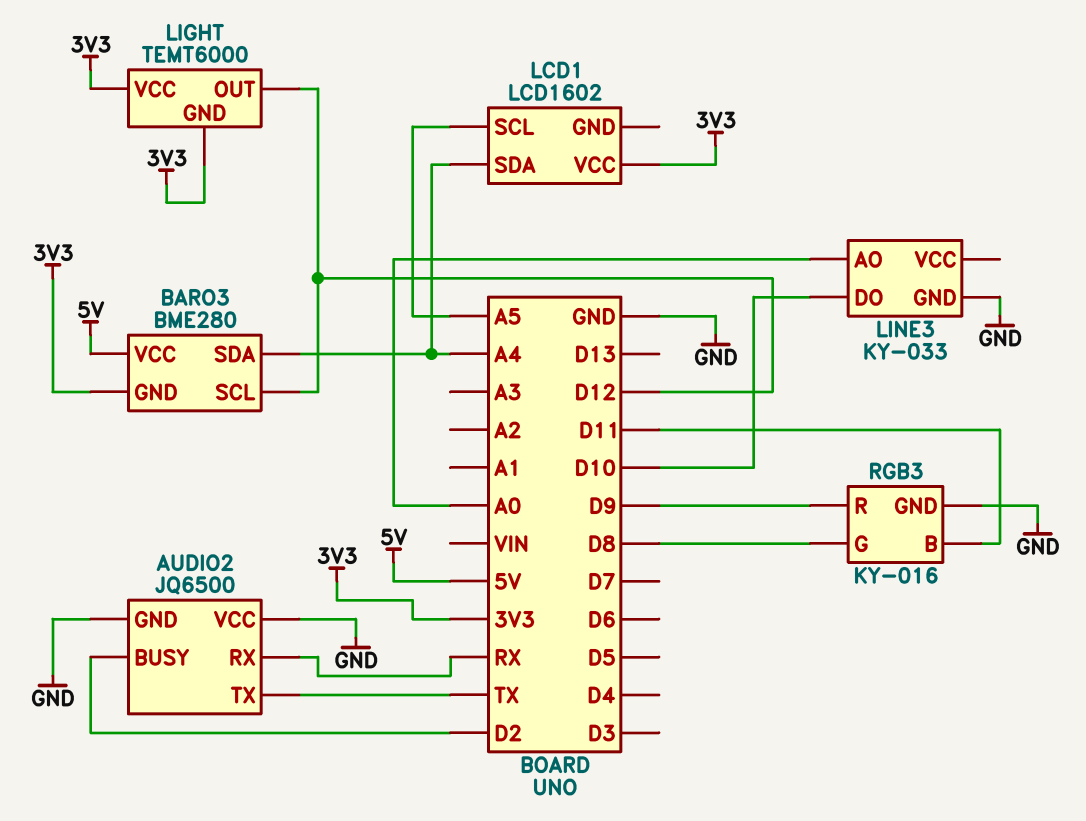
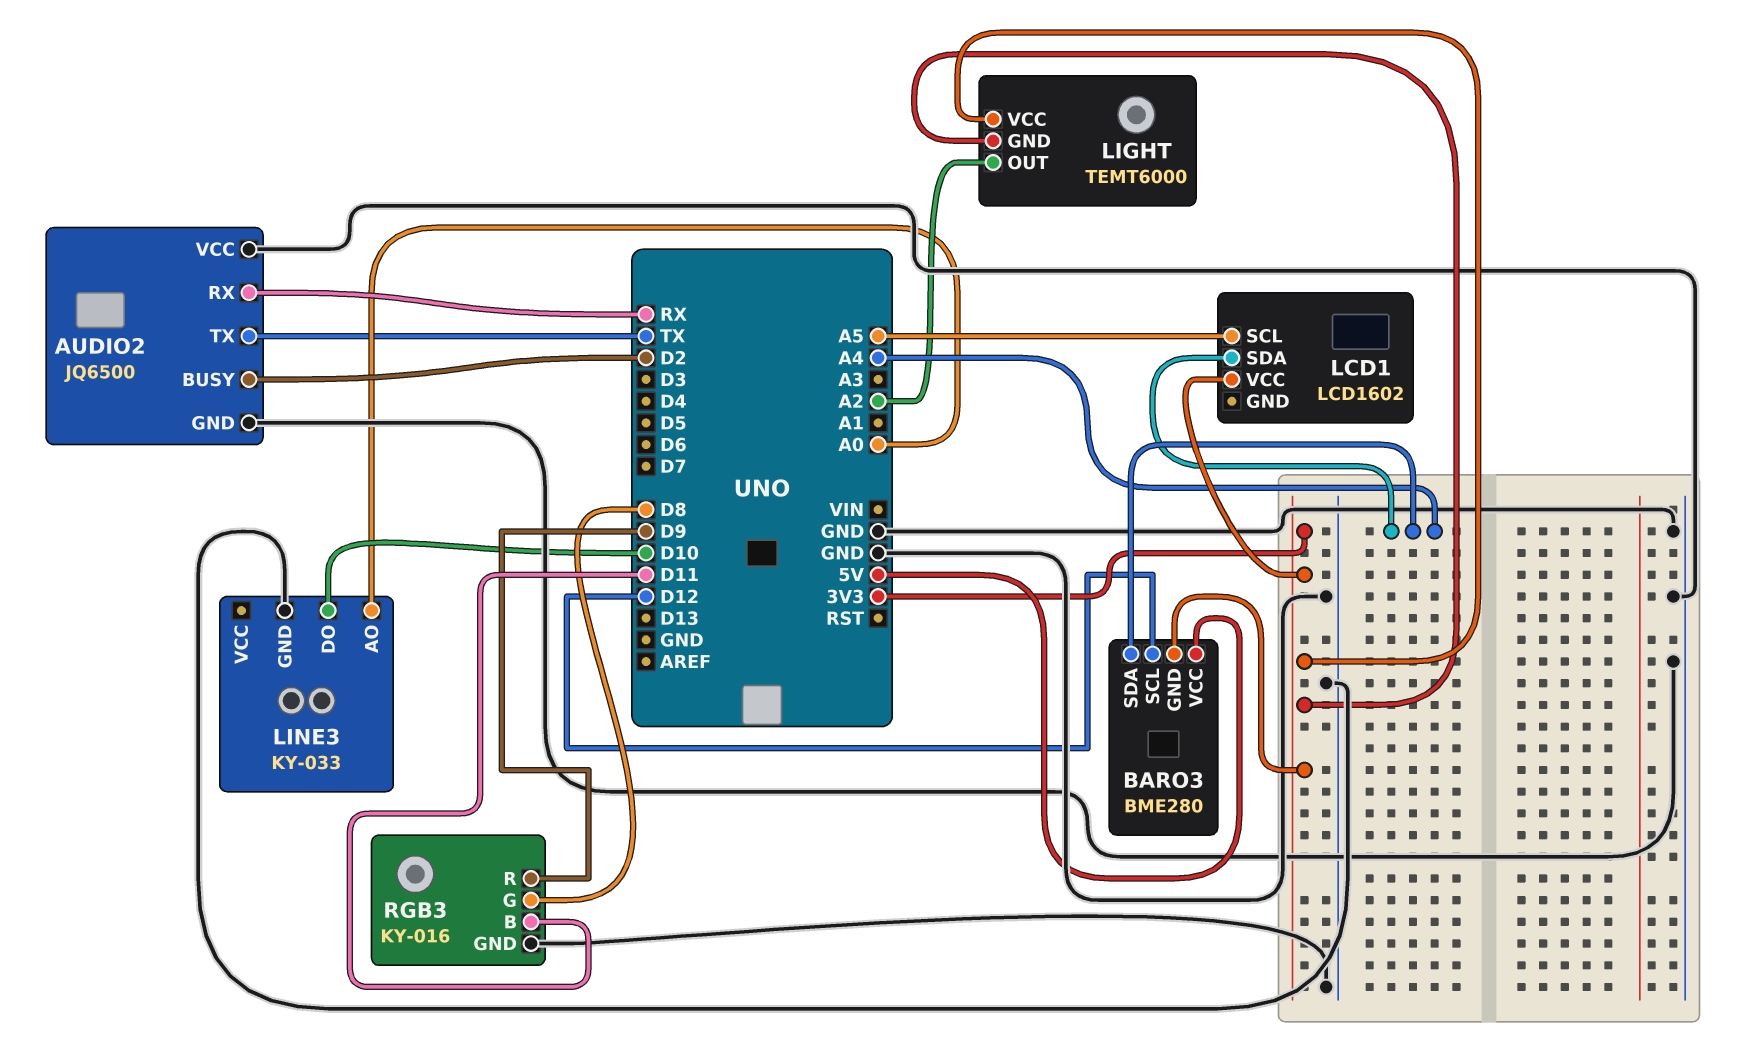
LIGHT pin OUT: D12 -> A2

